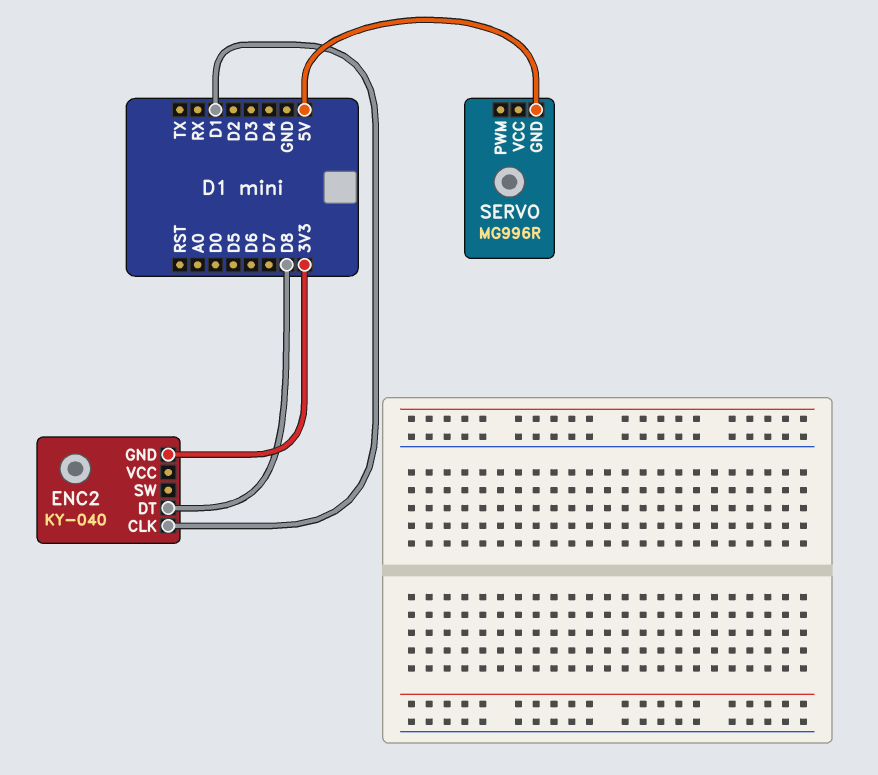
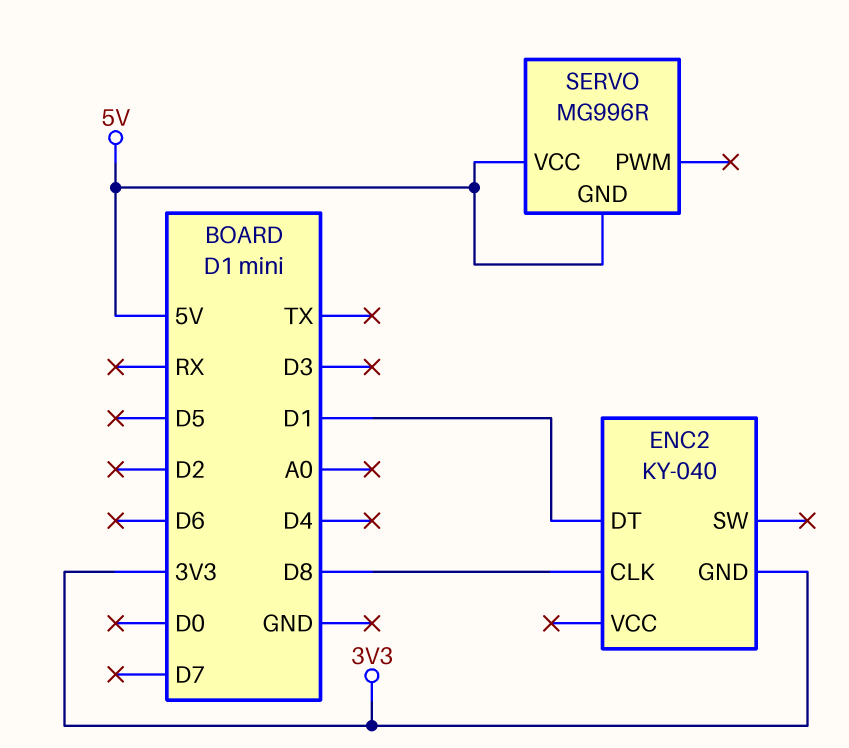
ENC2 pin CLK: D1 -> D8
ENC2 pin DT: D8 -> D1
SERVO pin VCC: none -> 5V

